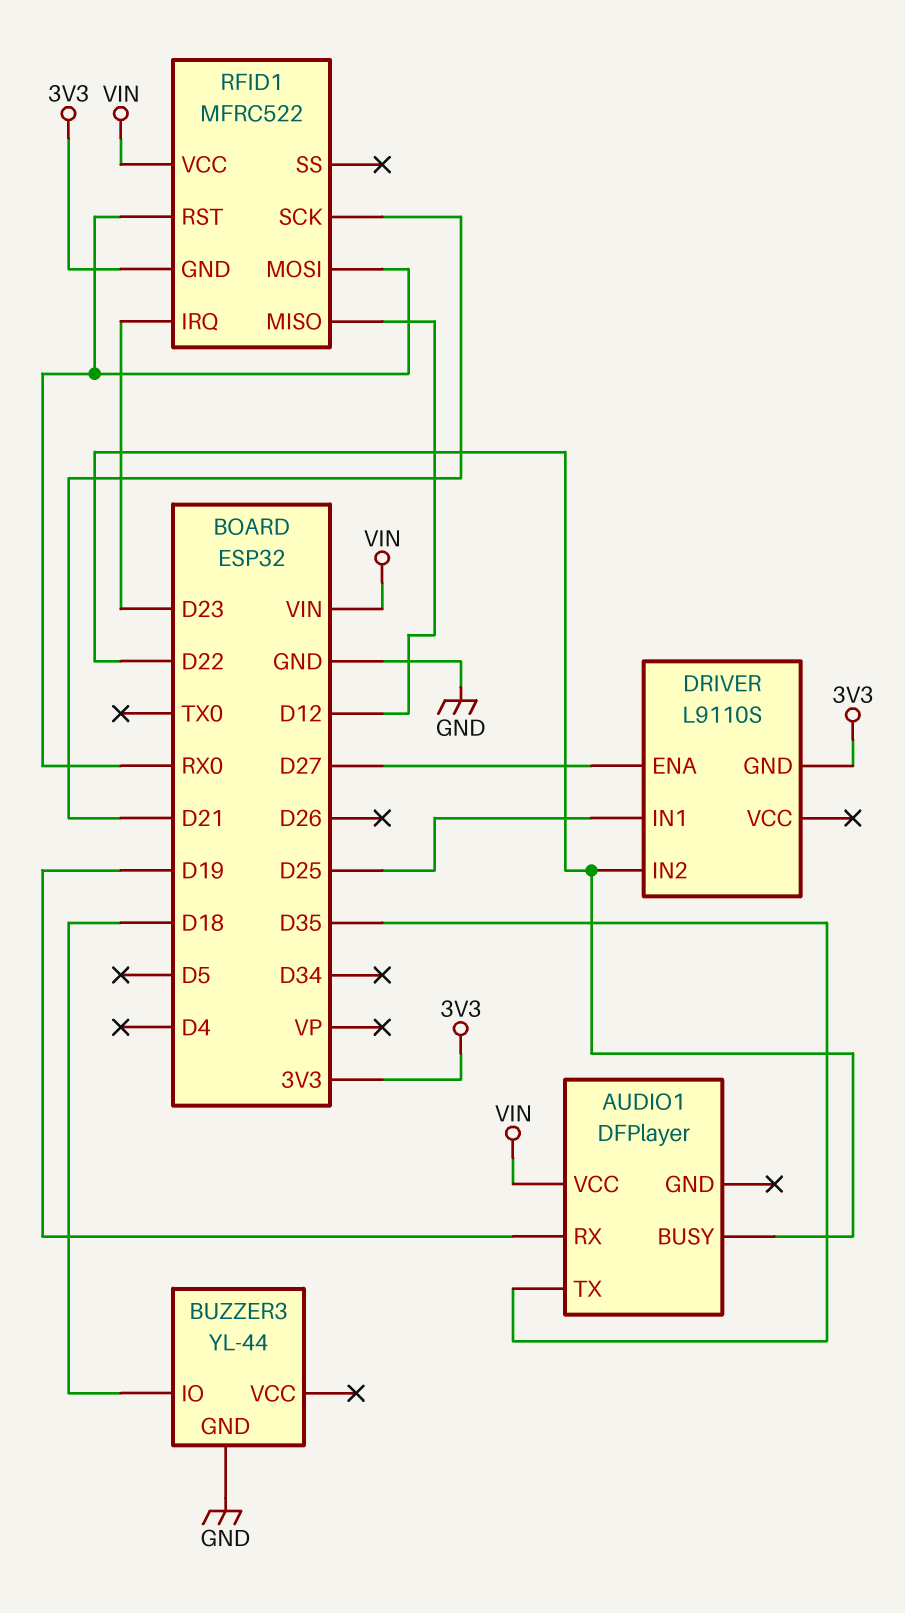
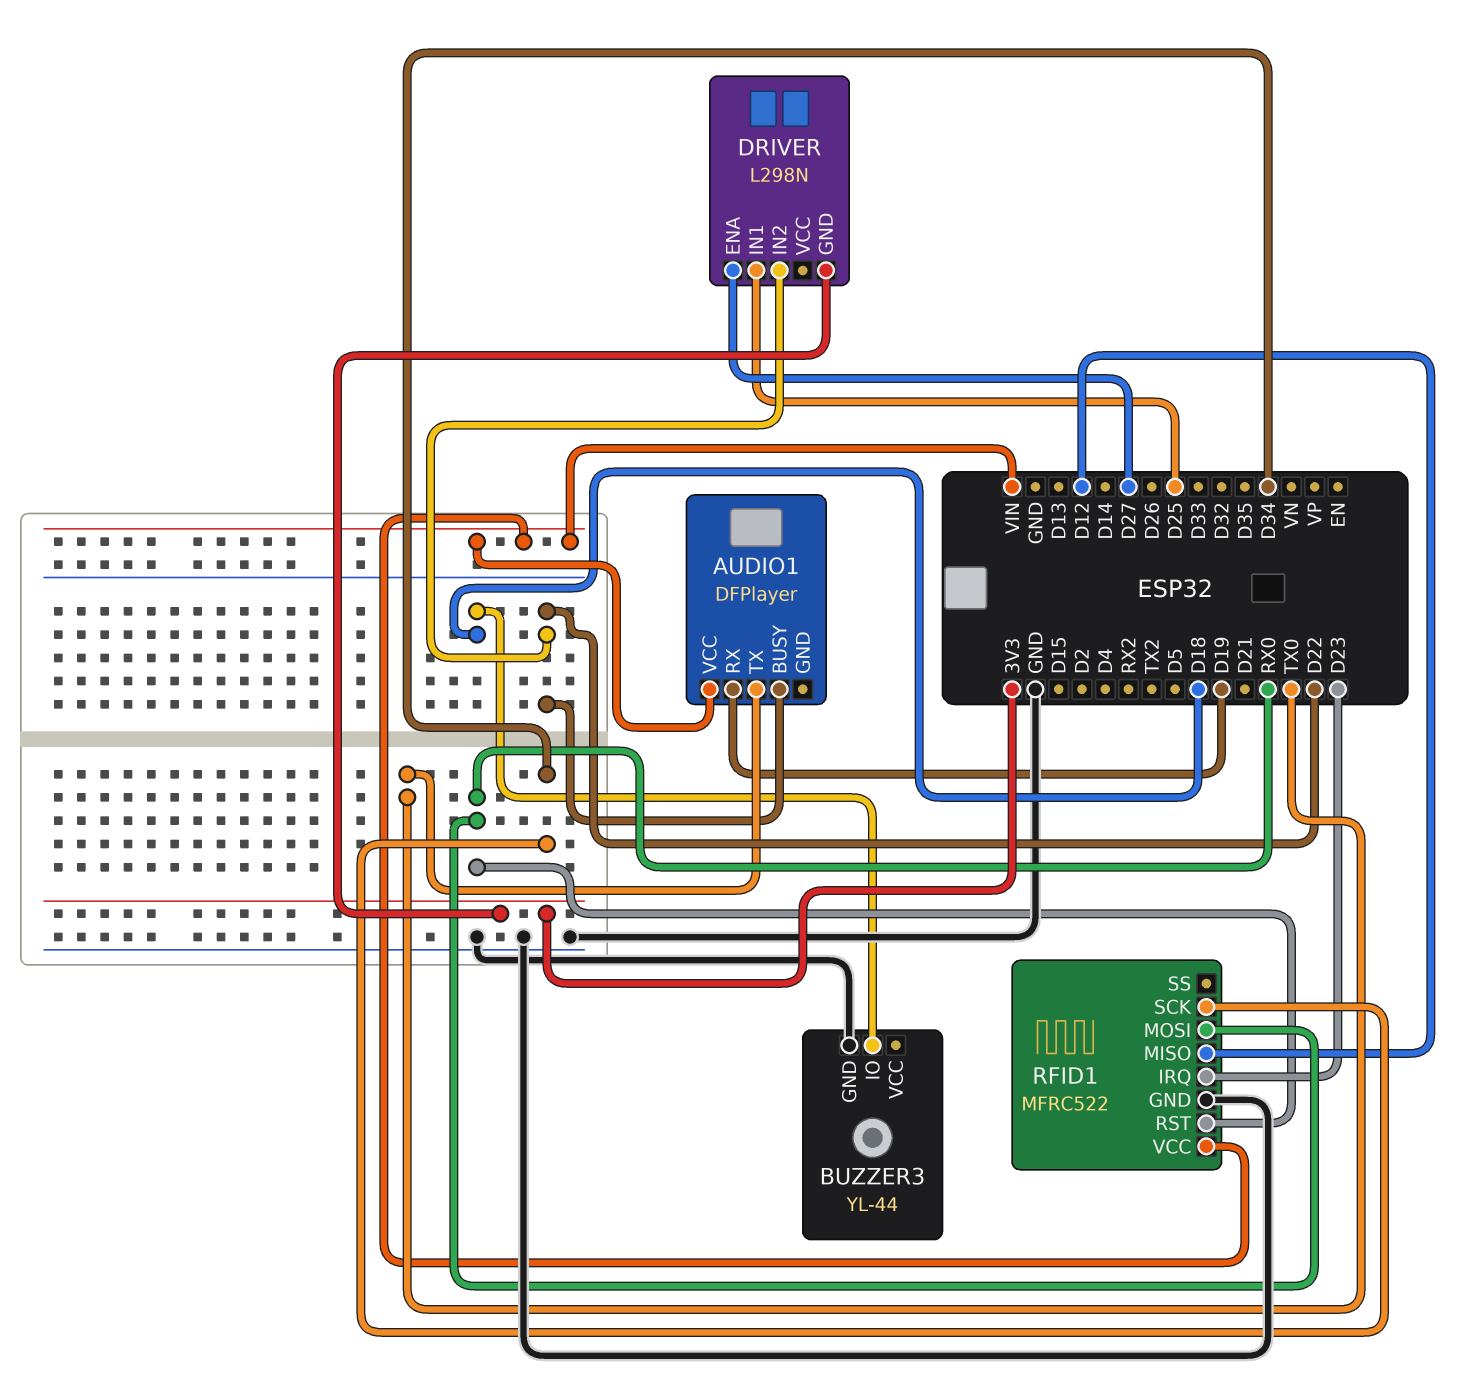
AUDIO1 pin TX: D35 -> TX0
DRIVER: L9110S -> L298N
RFID1 pin GND: 3V3 -> GND
RFID1 pin SCK: D21 -> D34

